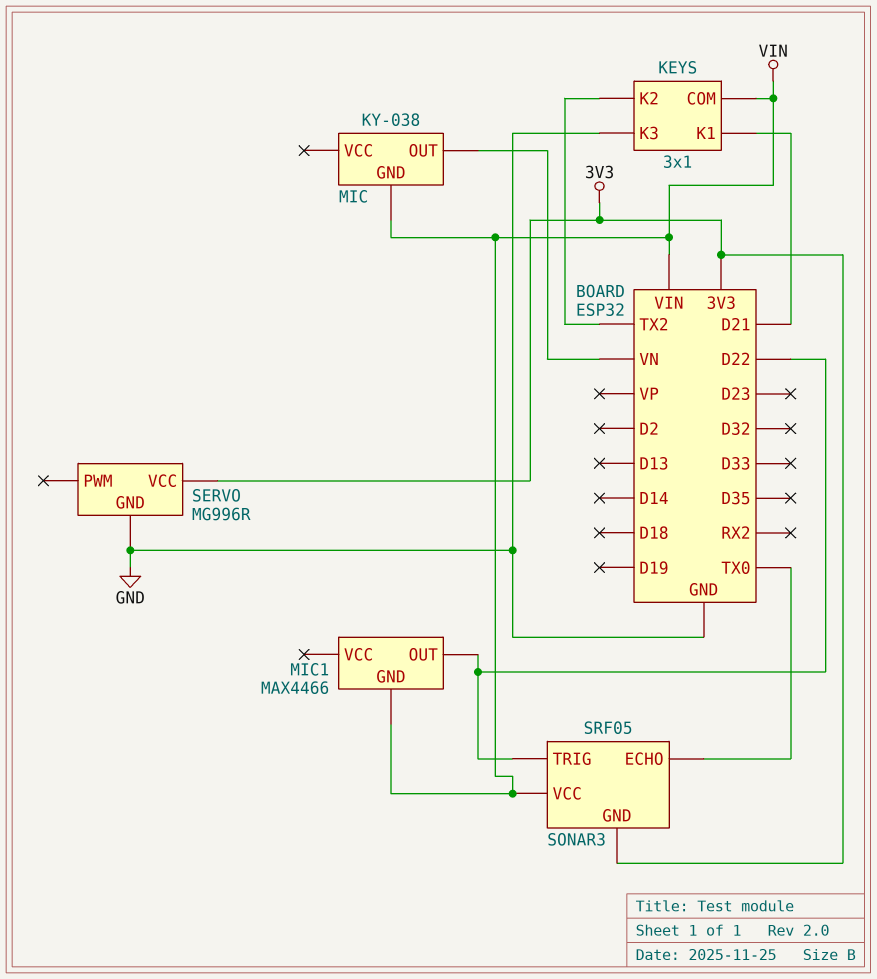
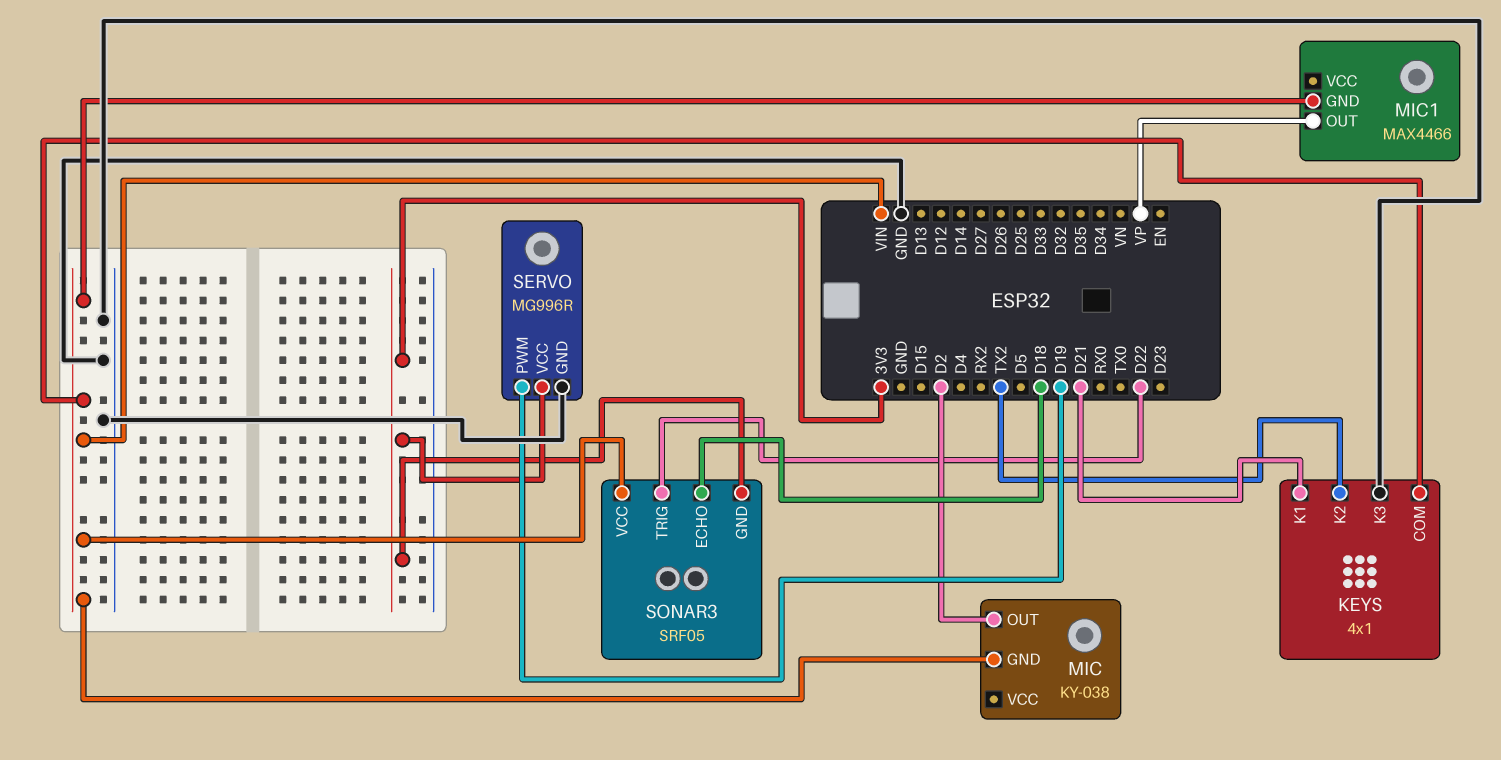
KEYS: 3x1 -> 4x1
MIC pin OUT: VN -> D2
MIC1 pin OUT: D22 -> VP
SERVO pin PWM: none -> D19
SONAR3 pin ECHO: TX0 -> D18

